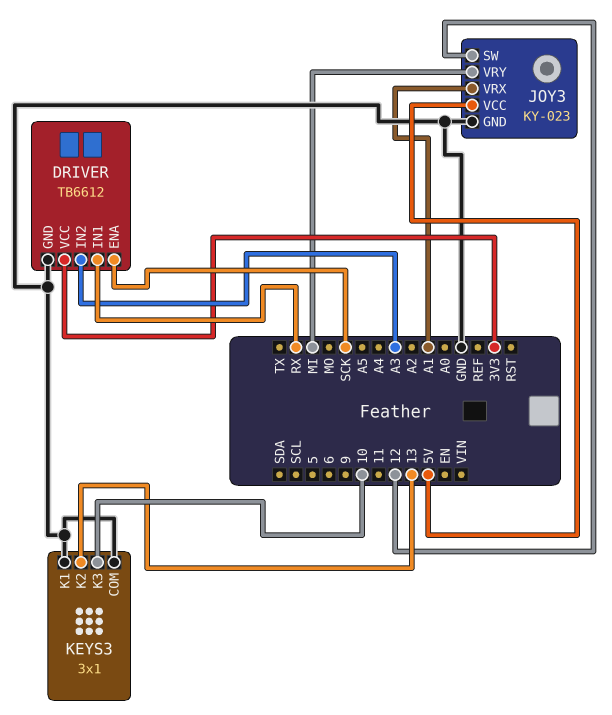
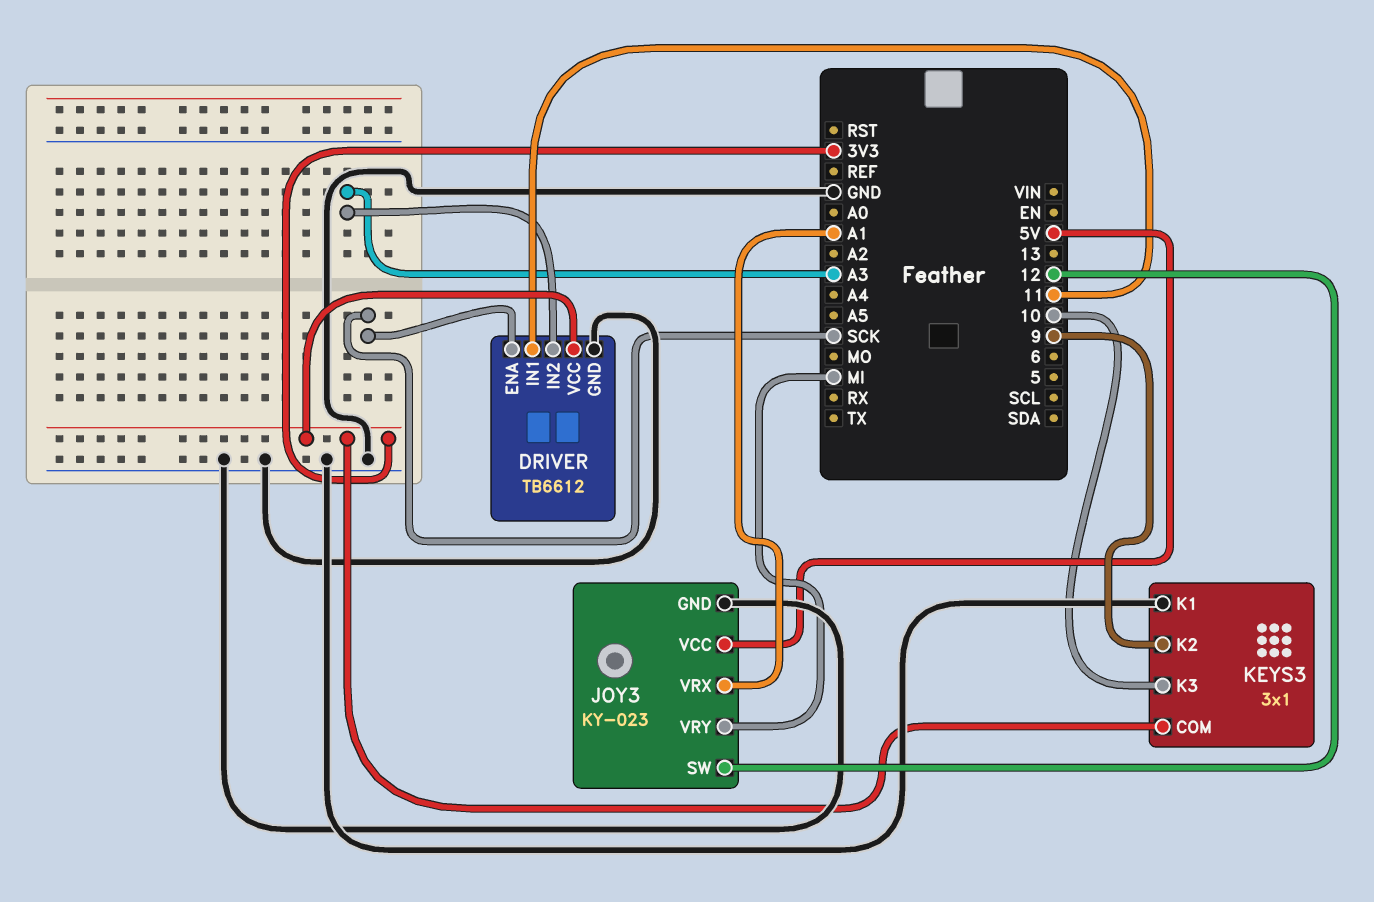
DRIVER pin IN1: RX -> 11
KEYS3 pin COM: GND -> 3V3
KEYS3 pin K2: 13 -> 9

